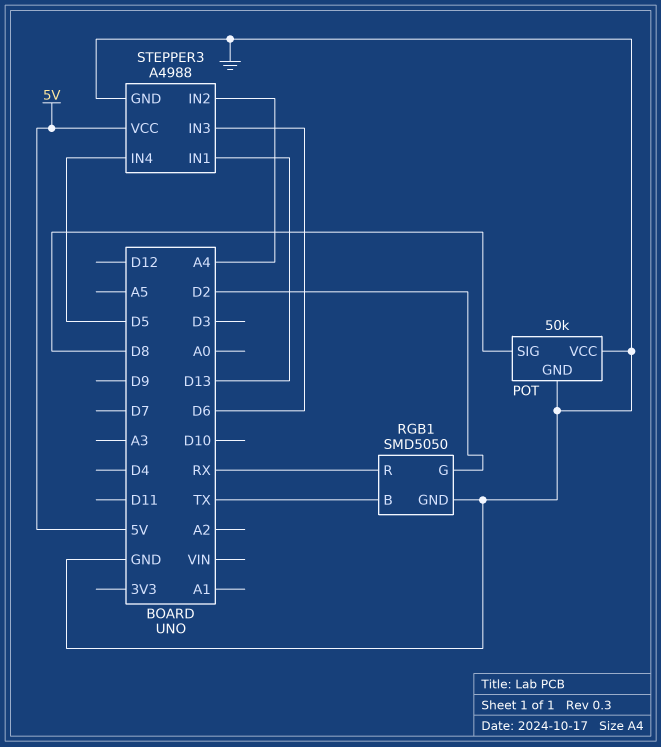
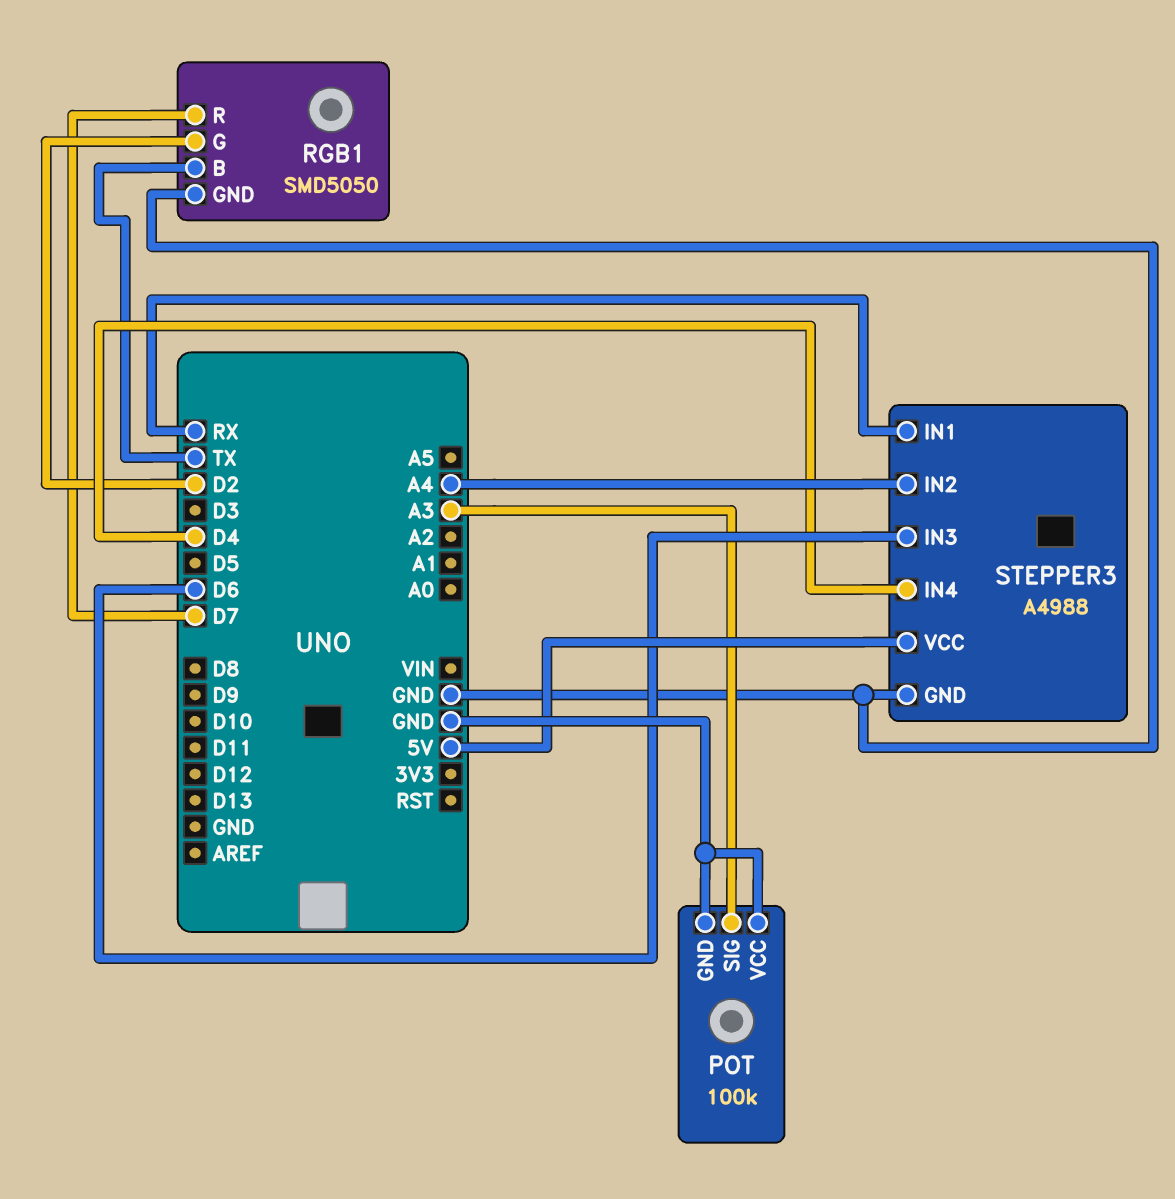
POT: 50k -> 100k
POT pin SIG: D8 -> A3
RGB1 pin R: RX -> D7
STEPPER3 pin IN1: D13 -> RX
STEPPER3 pin IN4: D5 -> D4

